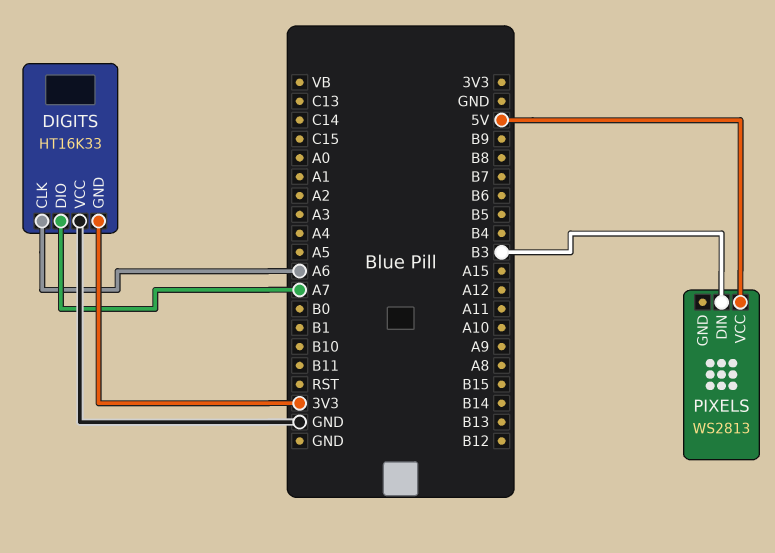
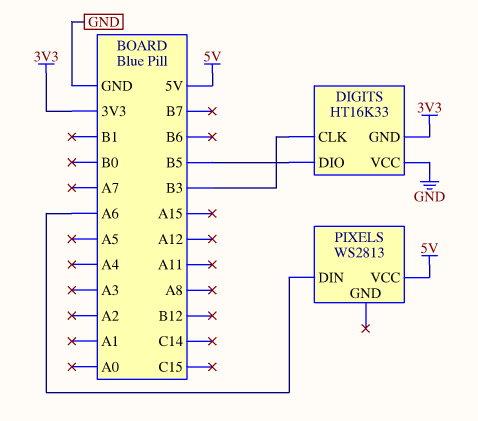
DIGITS pin CLK: A6 -> B3
DIGITS pin DIO: A7 -> B5
PIXELS pin DIN: B3 -> A6

